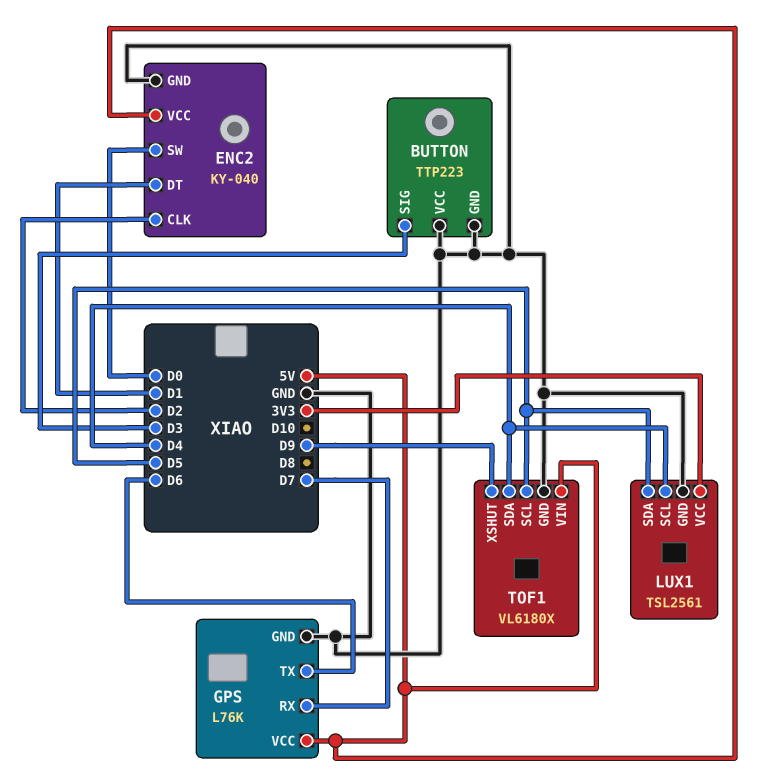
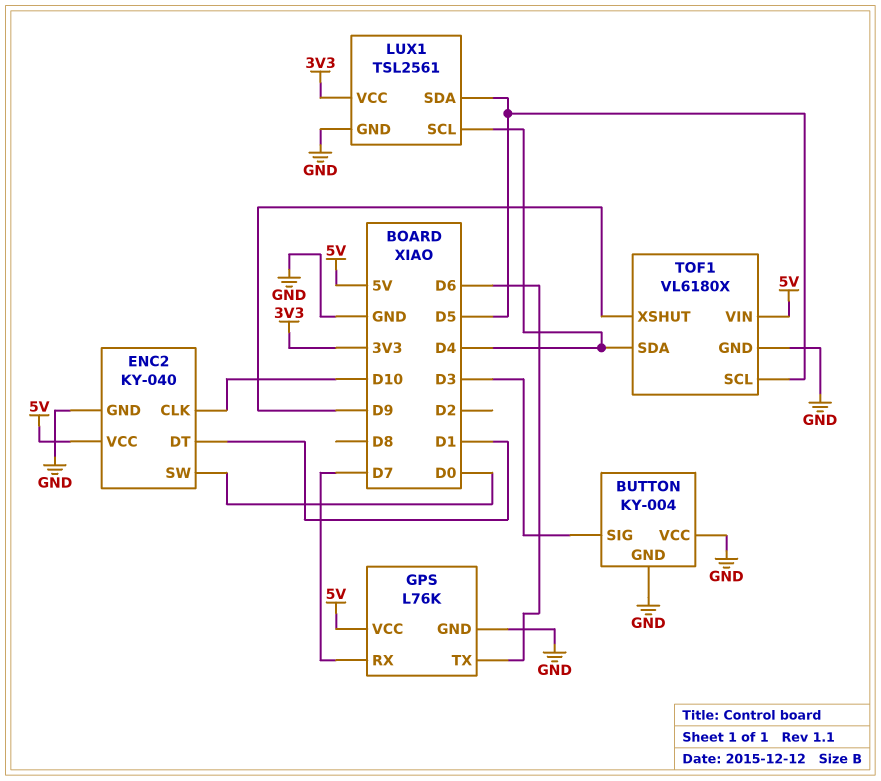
BUTTON: TTP223 -> KY-004
ENC2 pin CLK: D2 -> D10

